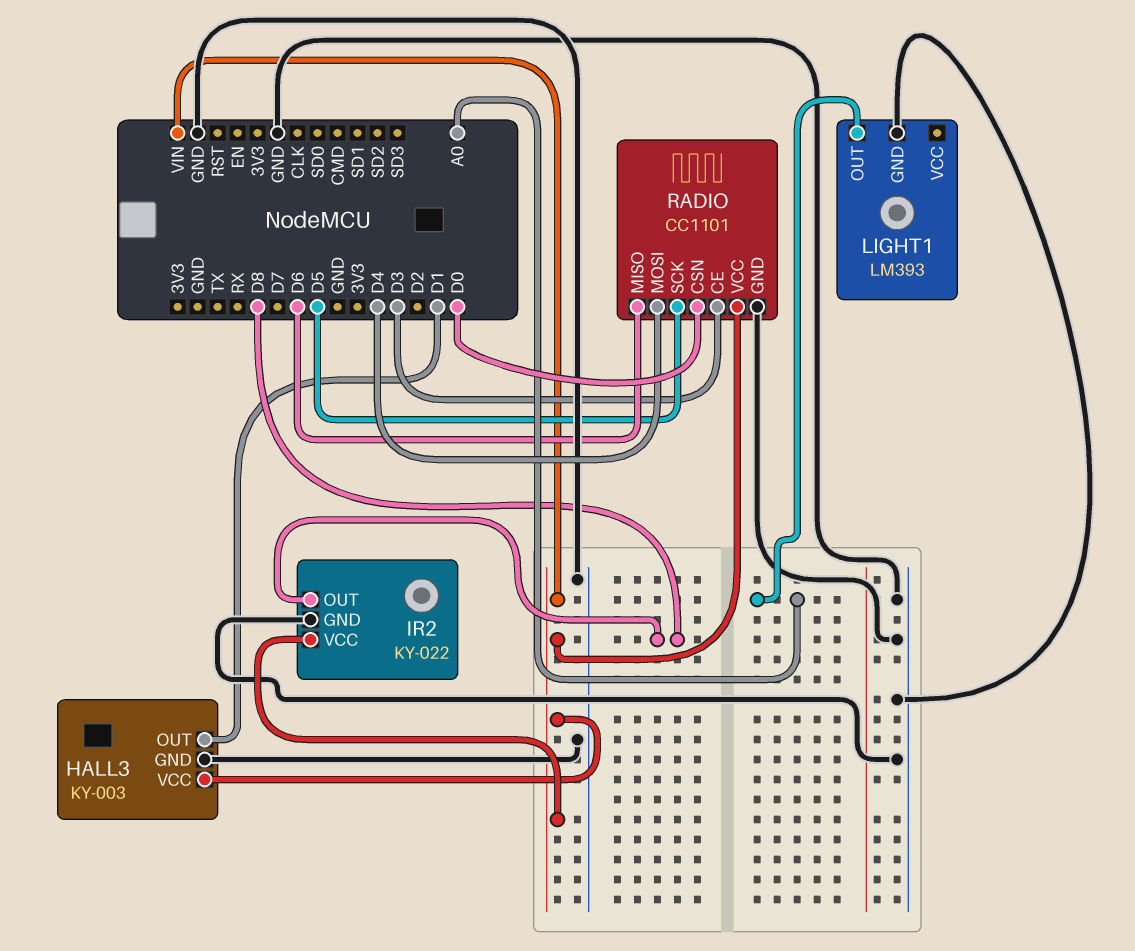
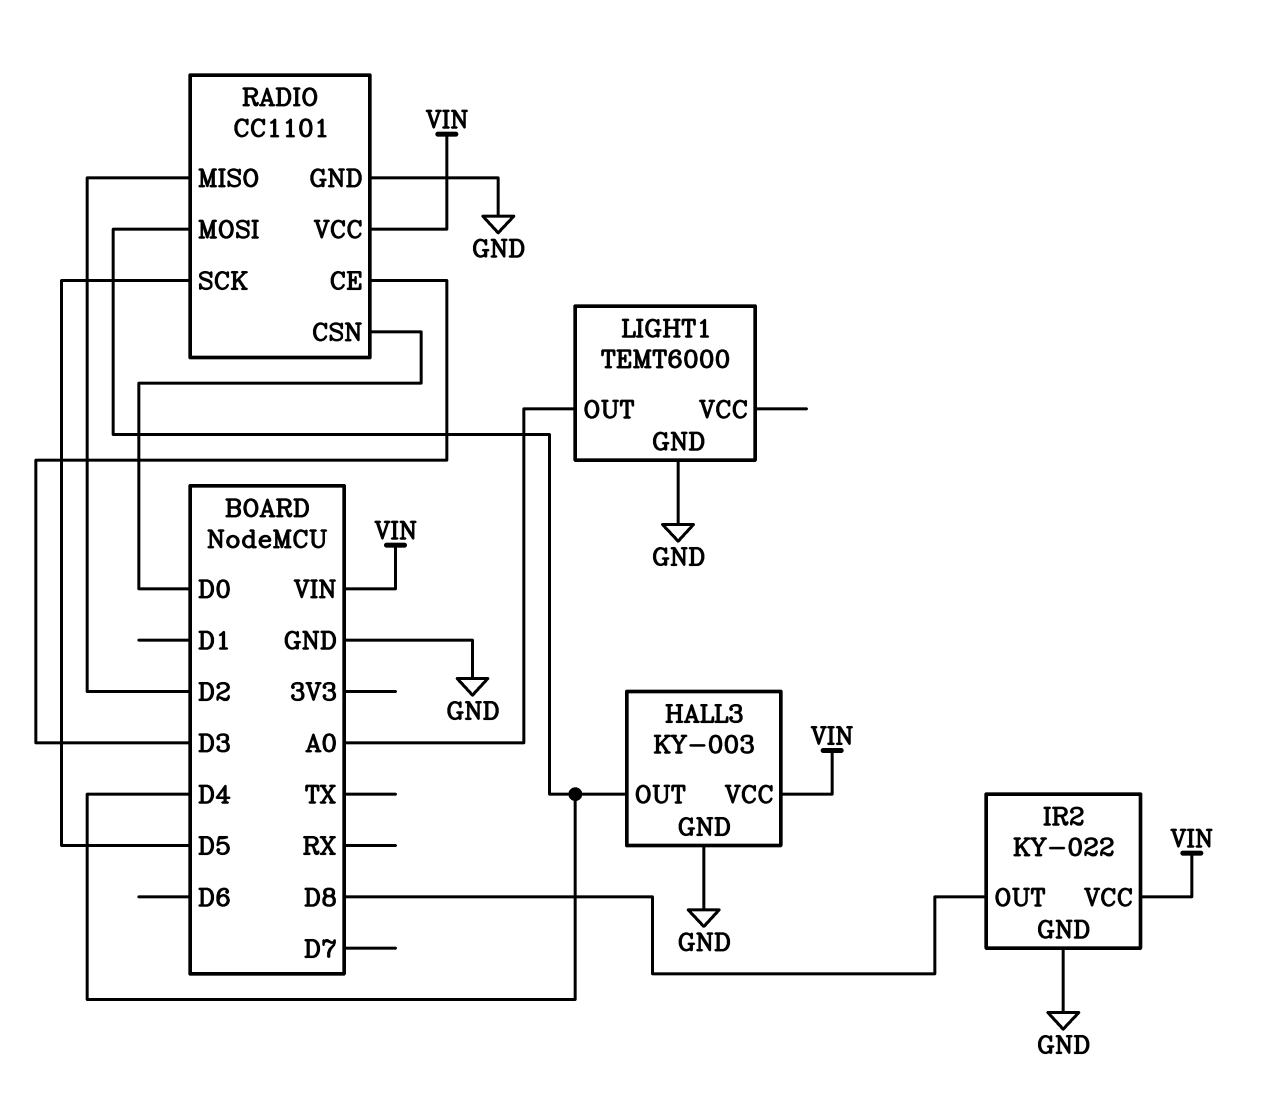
HALL3 pin OUT: D1 -> D4
LIGHT1: LM393 -> TEMT6000
RADIO pin MISO: D6 -> D2

